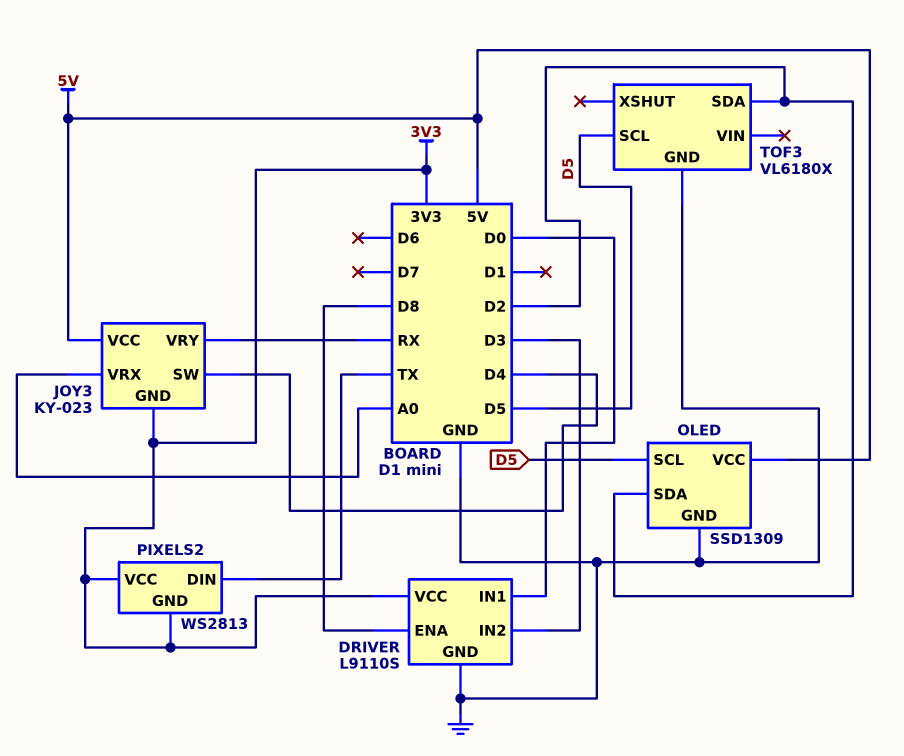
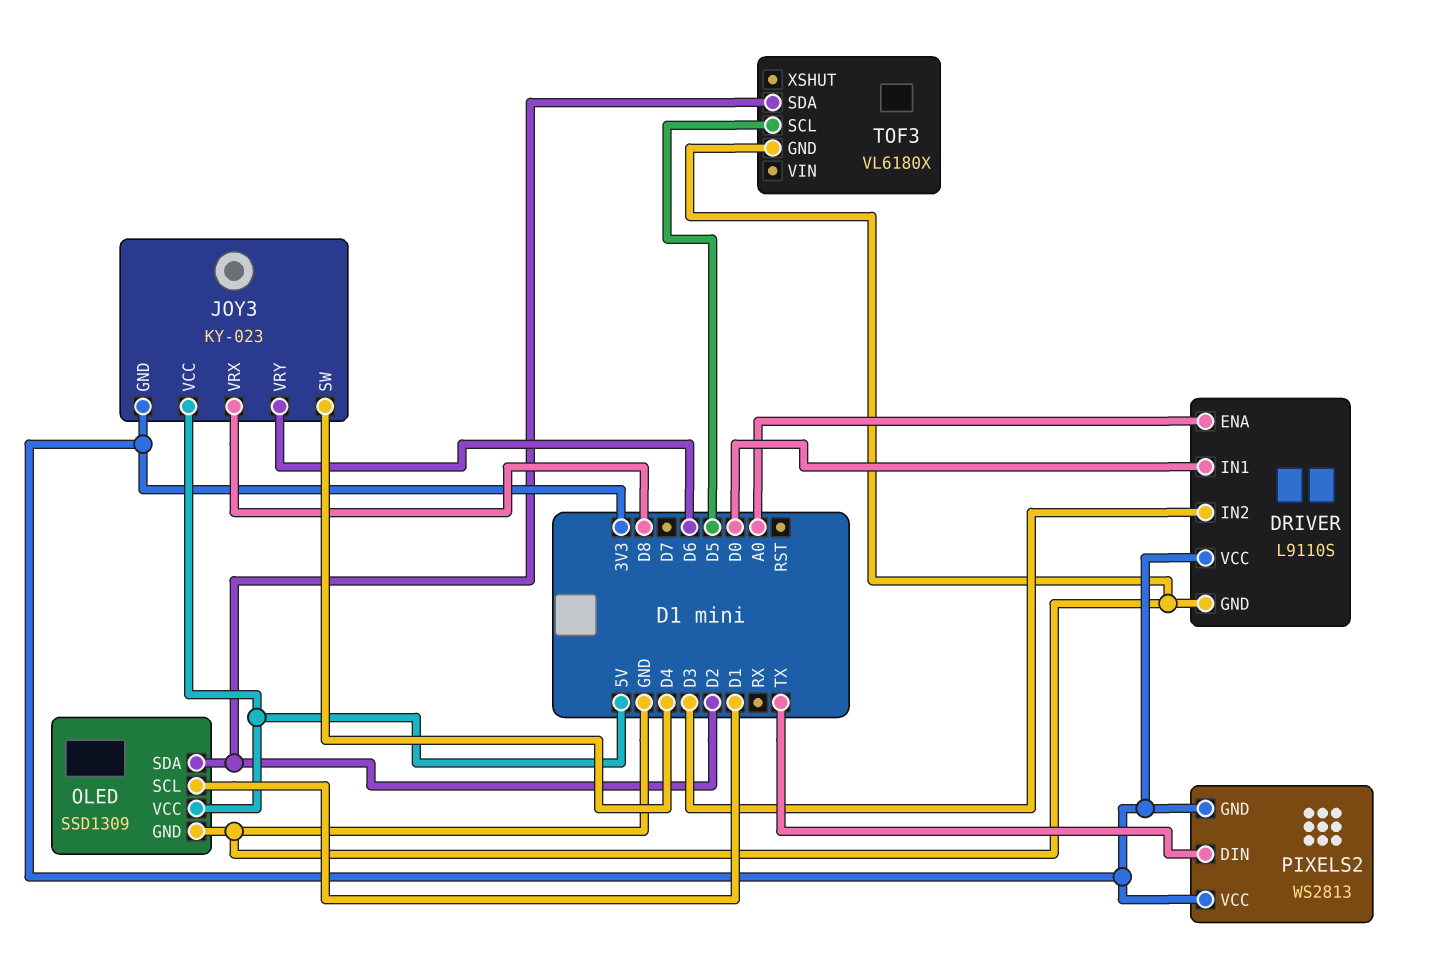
DRIVER pin ENA: D8 -> A0
JOY3 pin VRX: A0 -> D8
JOY3 pin VRY: RX -> D6
OLED pin SCL: D5 -> D1

